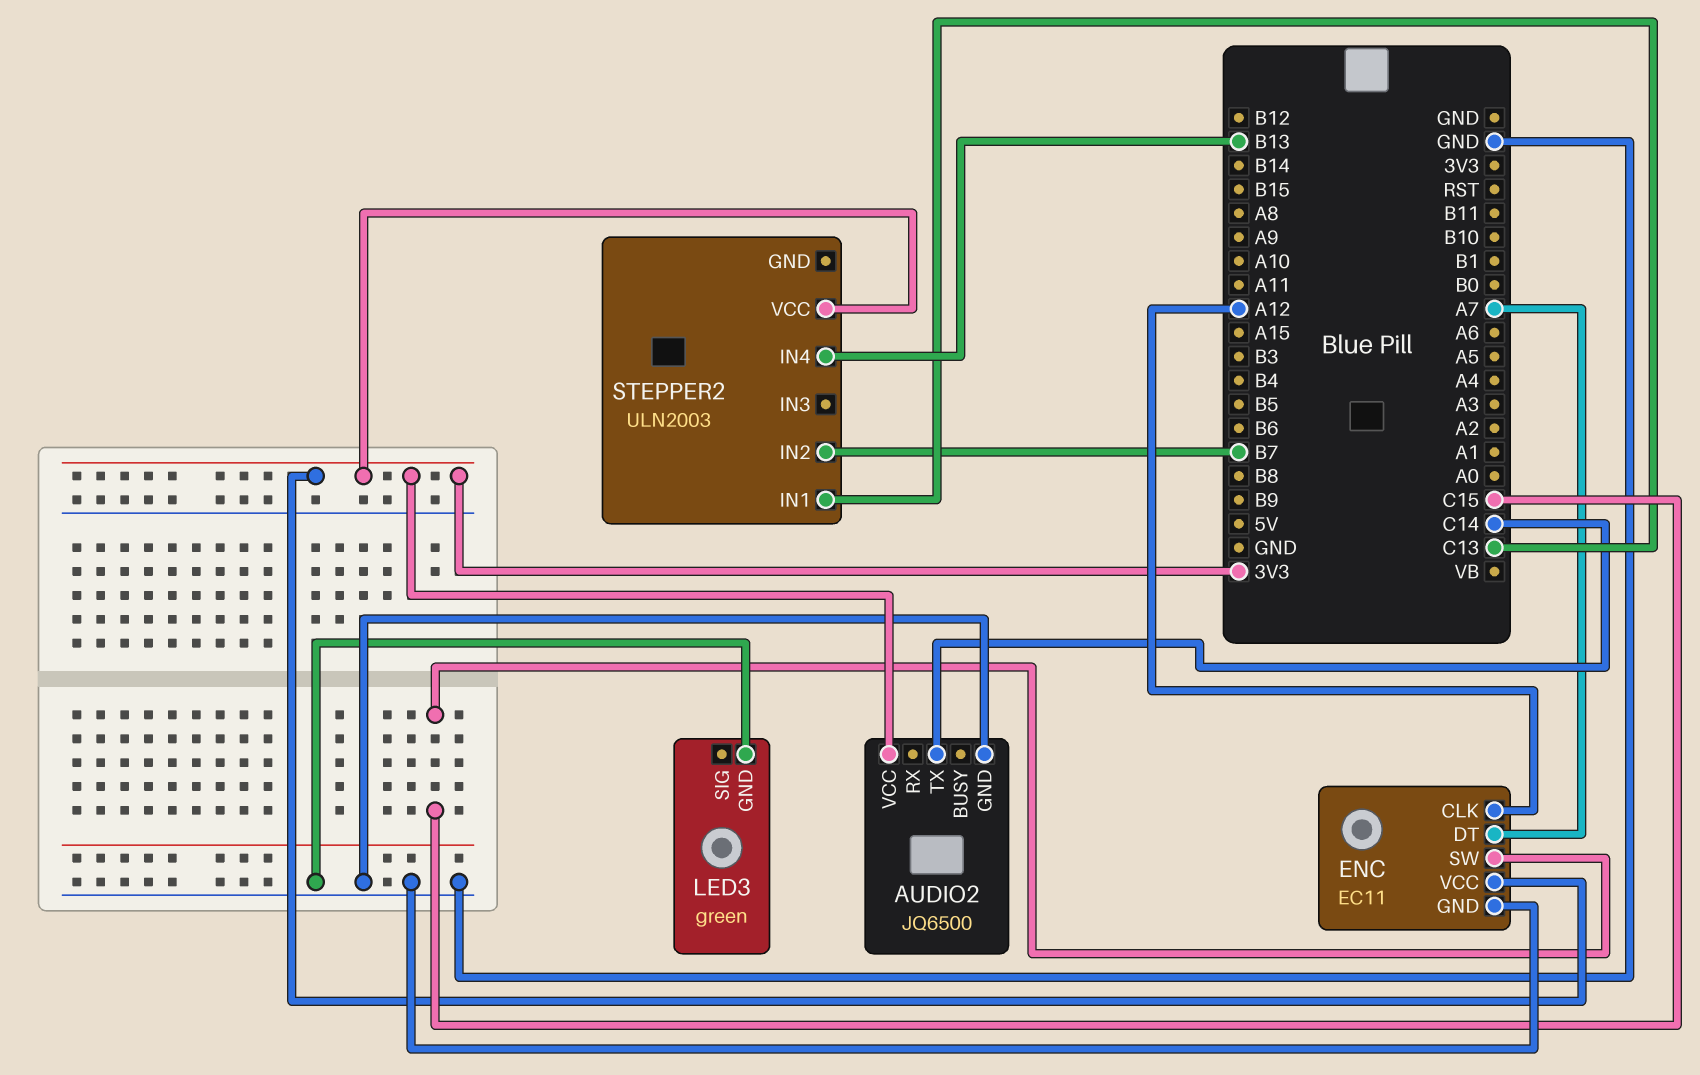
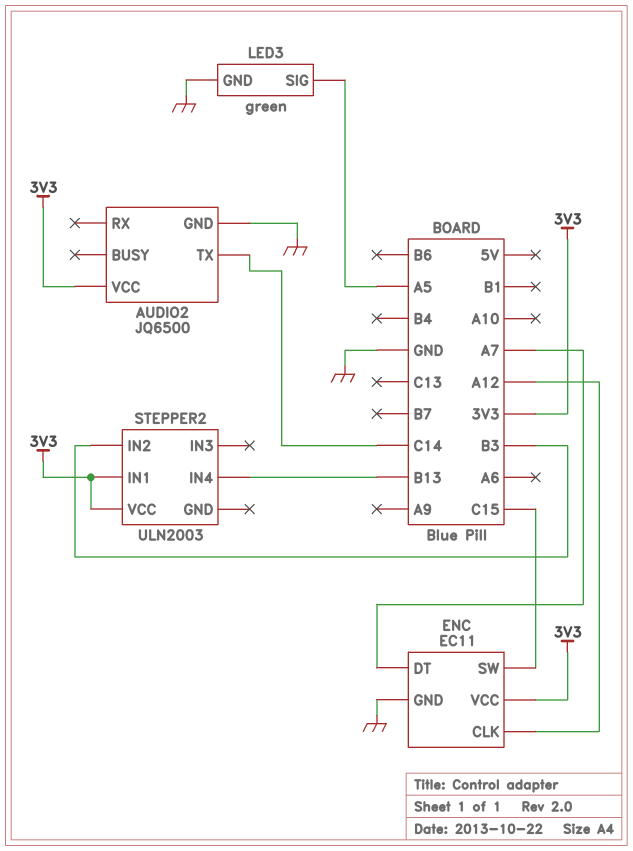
LED3 pin SIG: none -> A5
STEPPER2 pin IN1: C13 -> 3V3
STEPPER2 pin IN2: B7 -> B3

